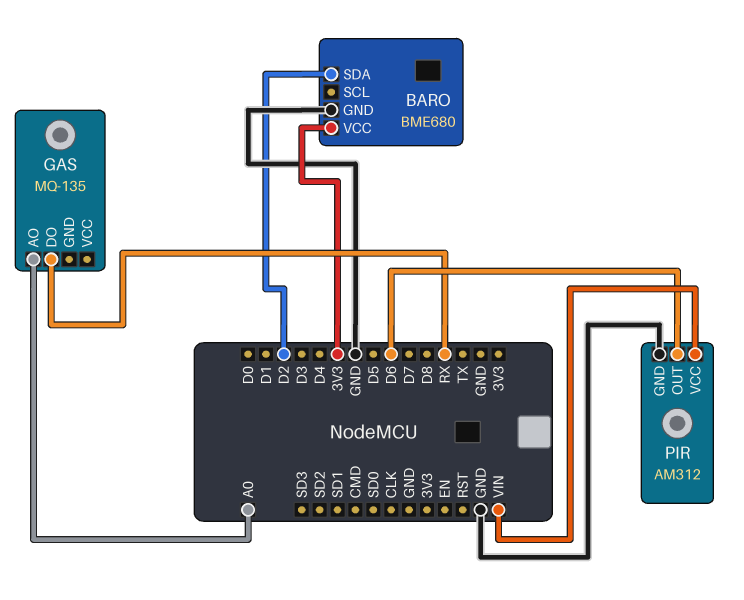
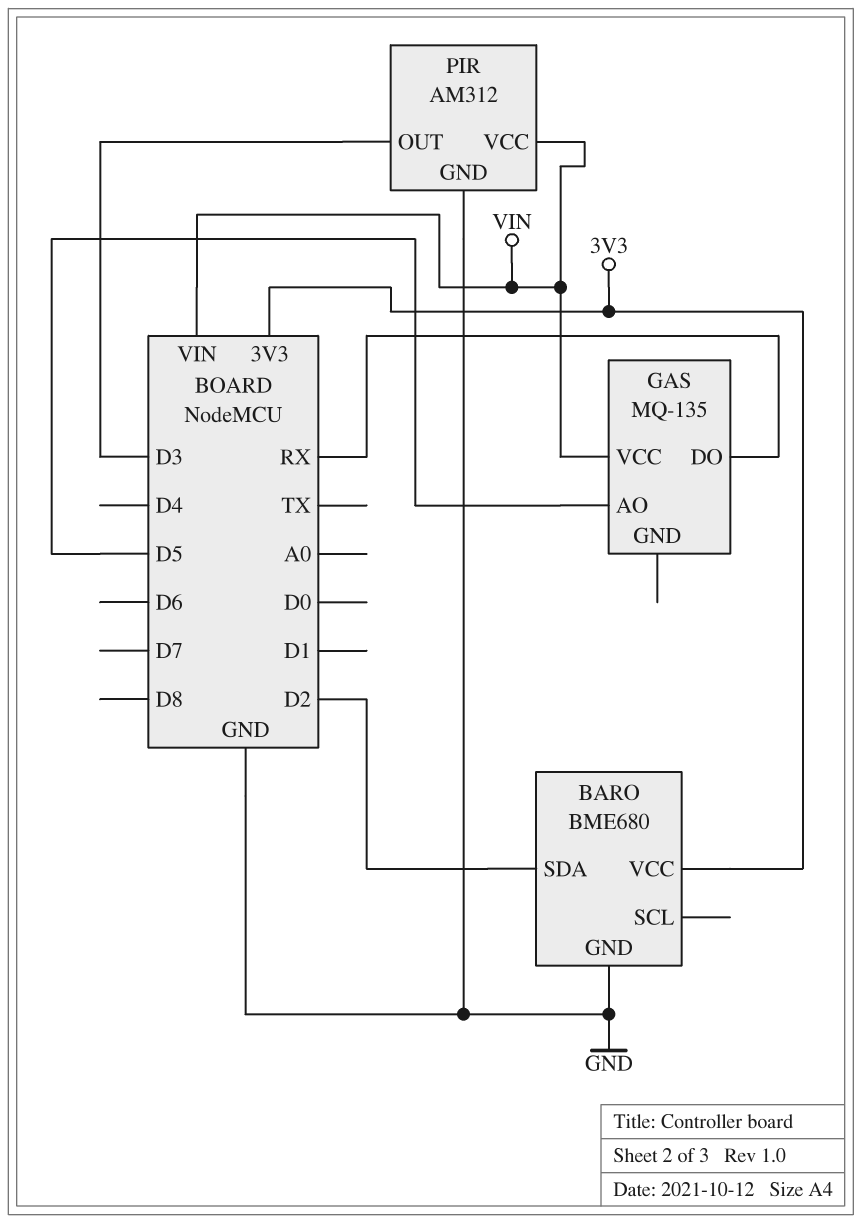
GAS pin AO: A0 -> D5
GAS pin VCC: none -> VIN
PIR pin OUT: D6 -> D3

